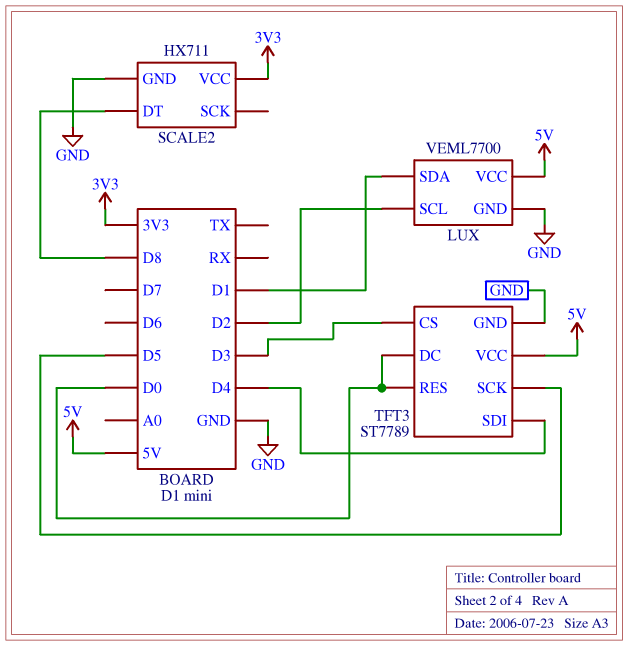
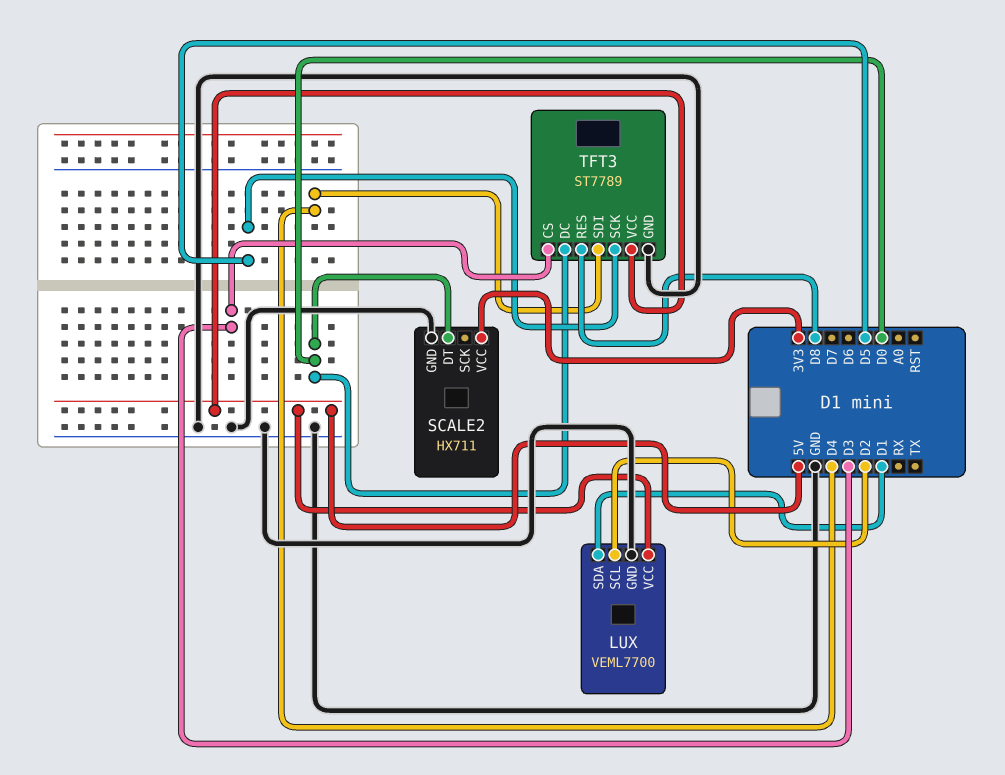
SCALE2 pin DT: D8 -> D0
TFT3 pin RES: D0 -> D8

